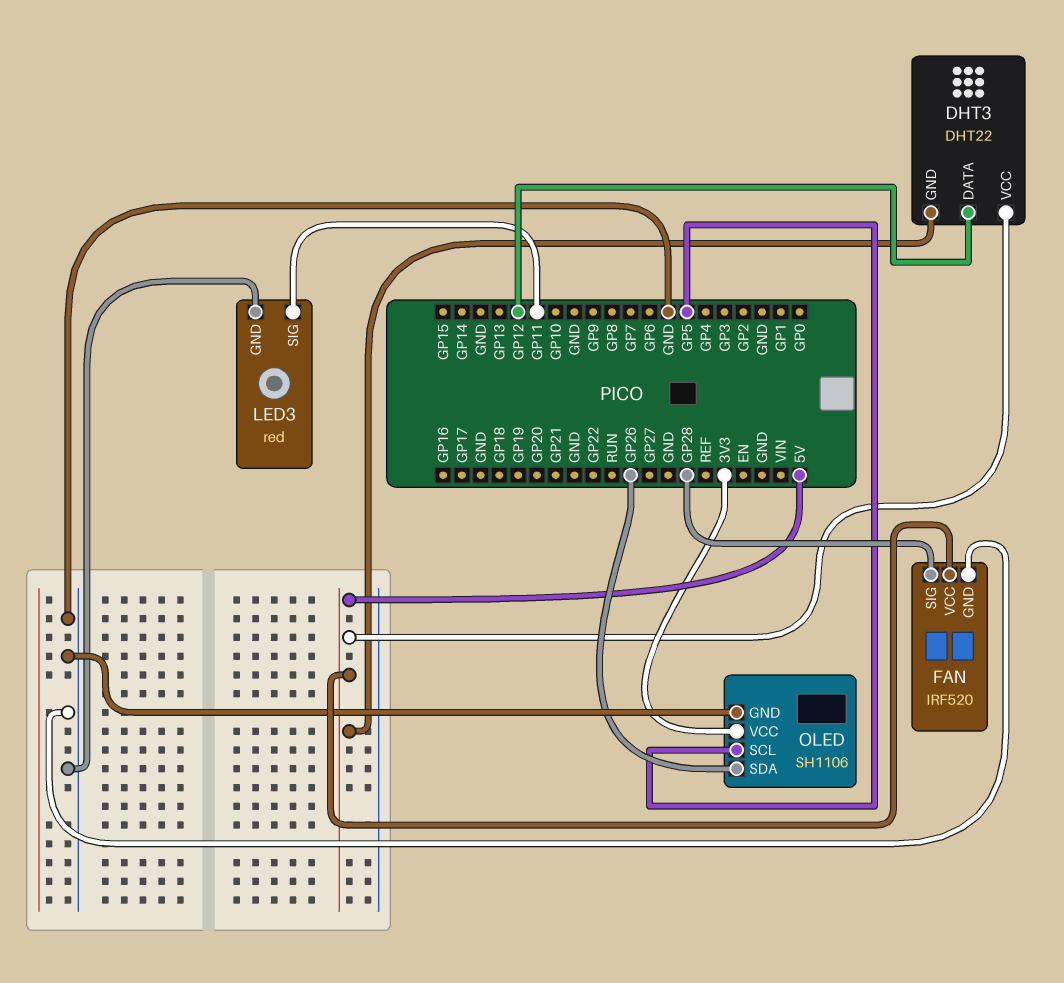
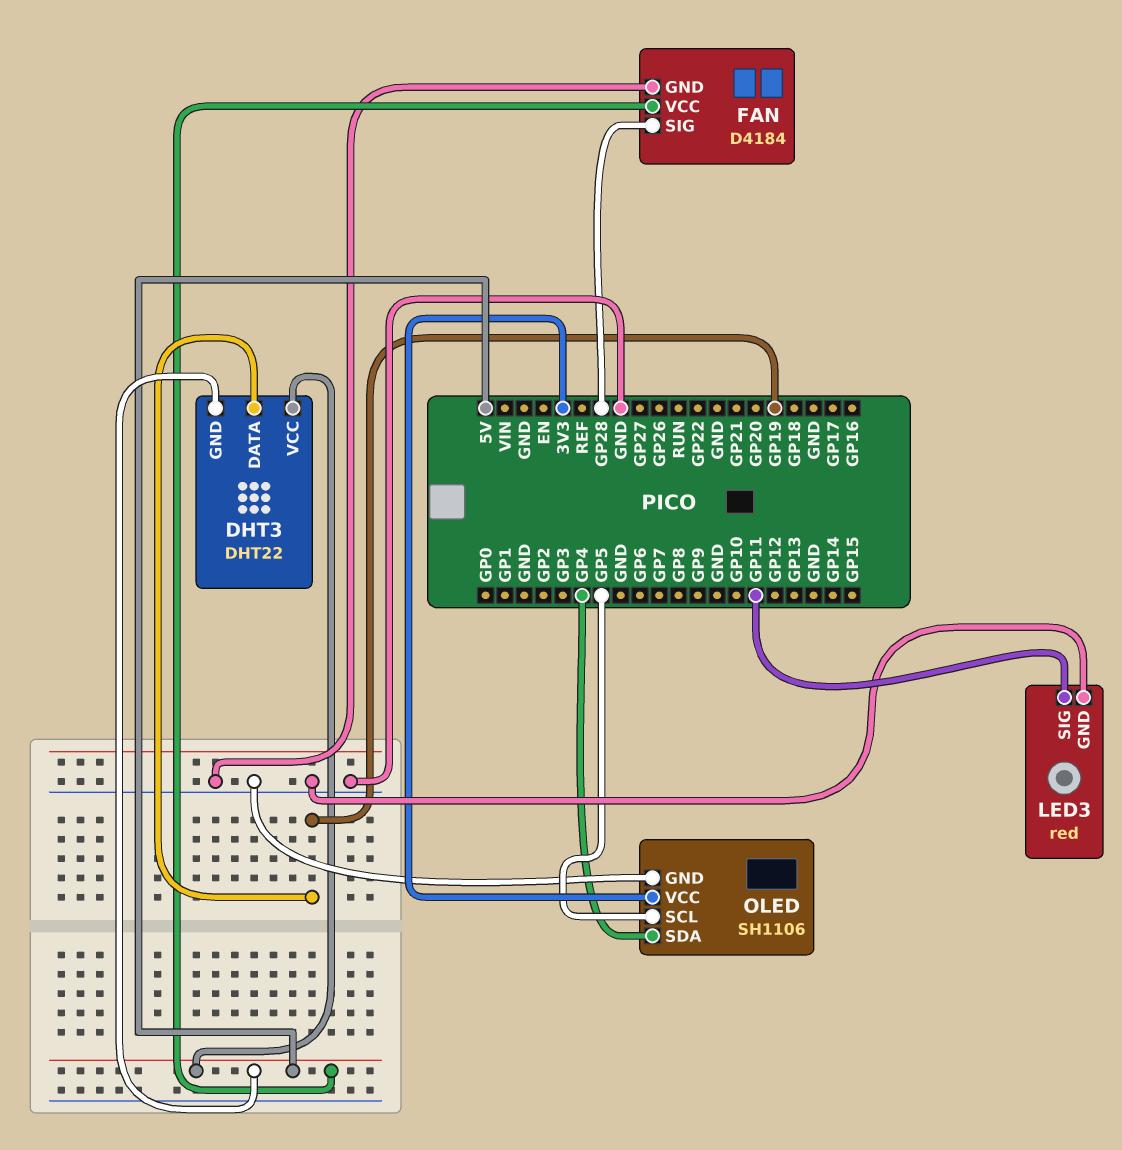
DHT3 pin DATA: GP12 -> GP19
FAN: IRF520 -> D4184
OLED pin SDA: GP26 -> GP4

